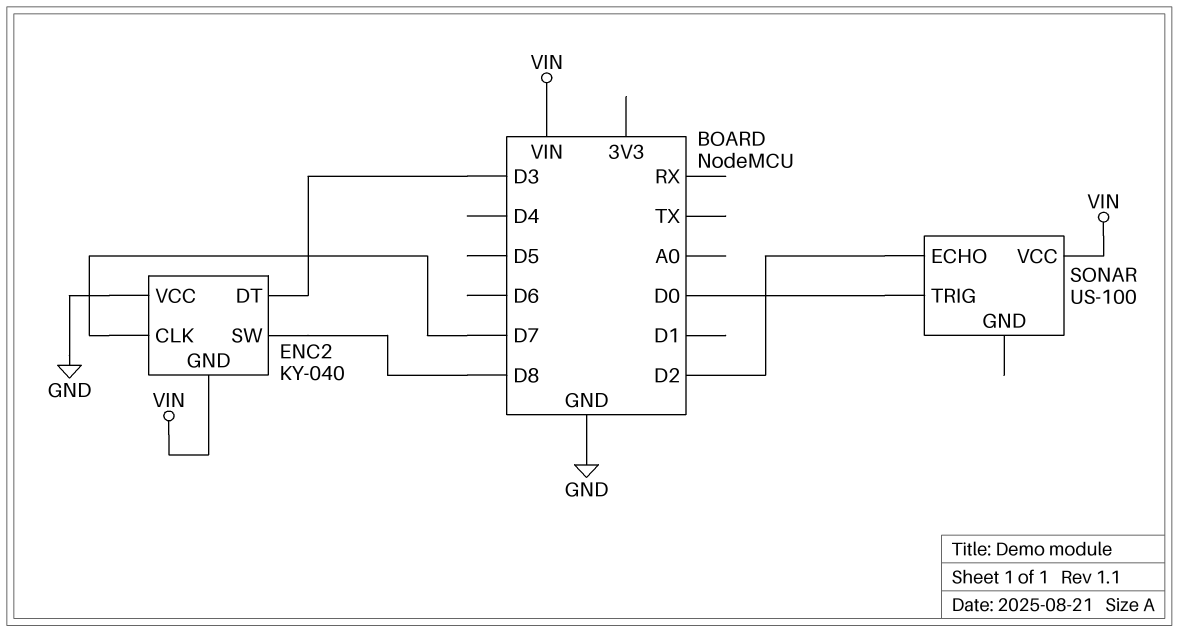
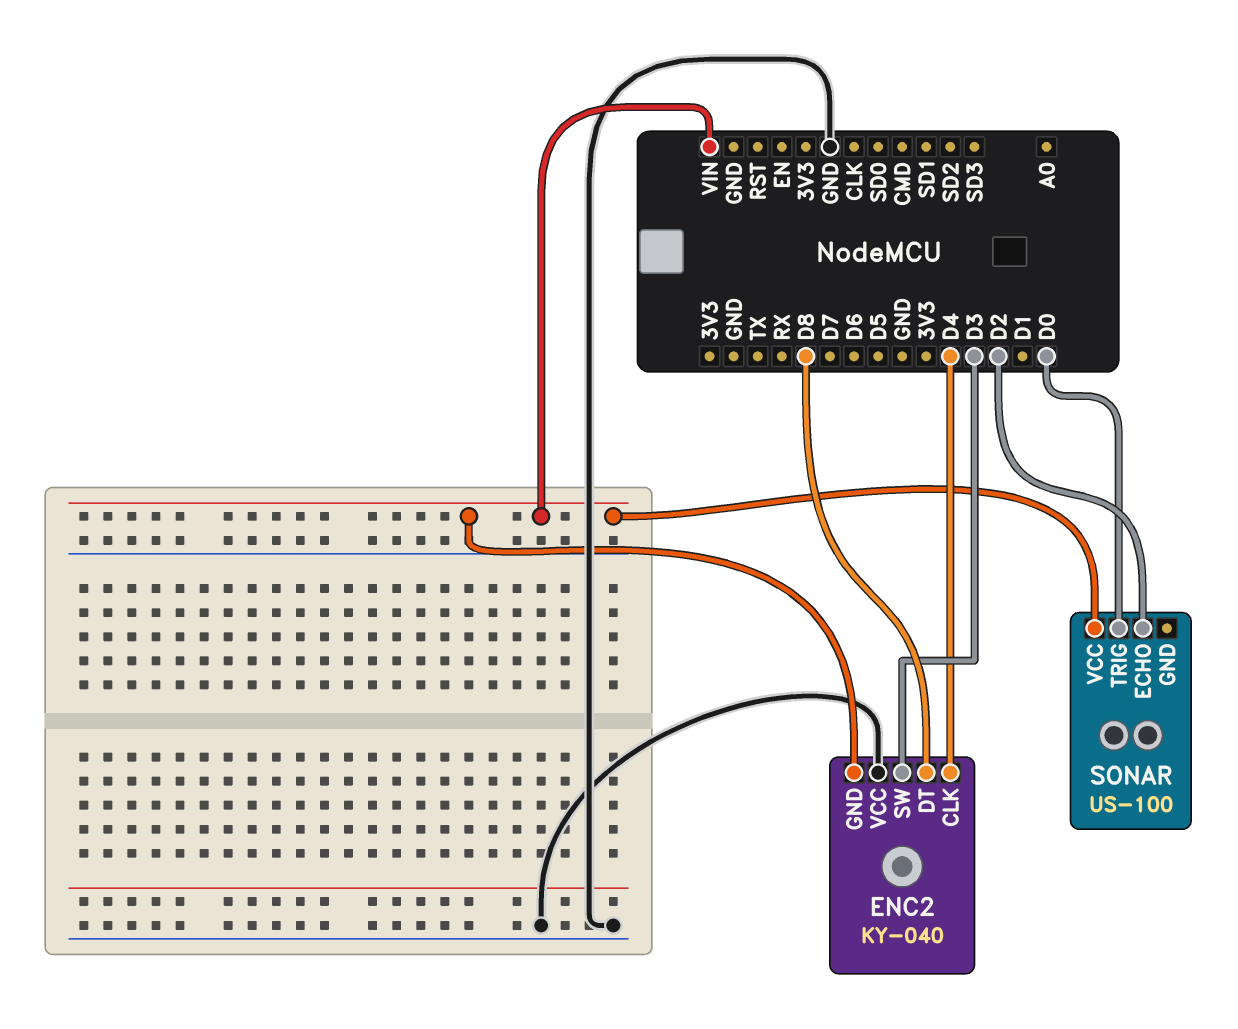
ENC2 pin CLK: D7 -> D4
ENC2 pin DT: D3 -> D8
ENC2 pin SW: D8 -> D3

